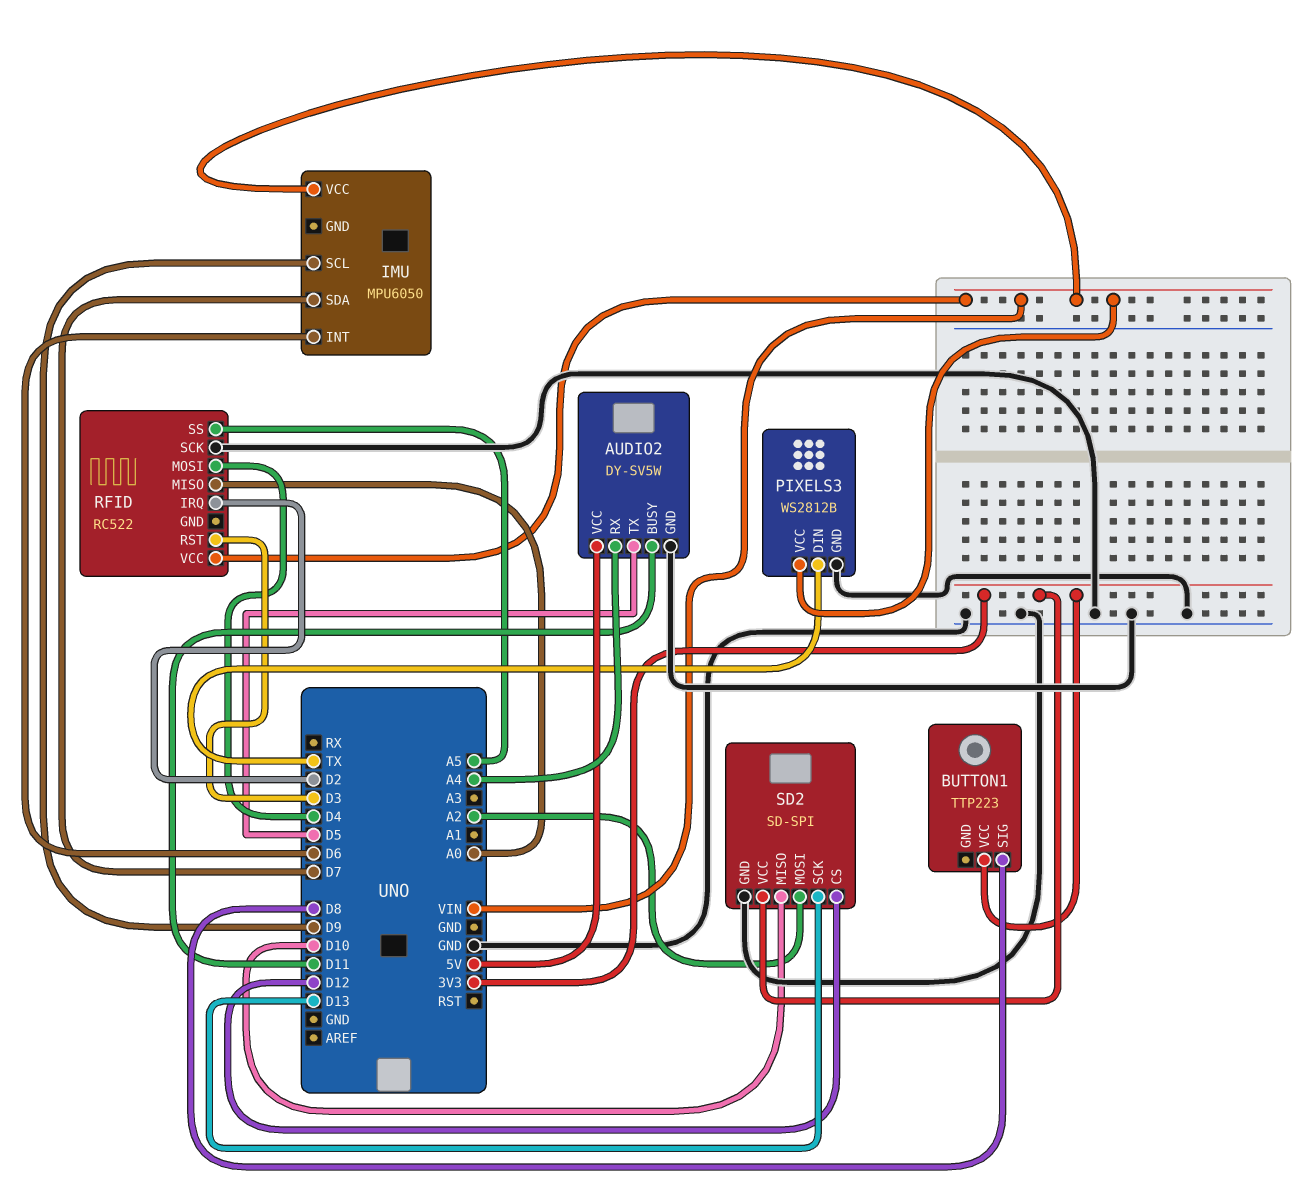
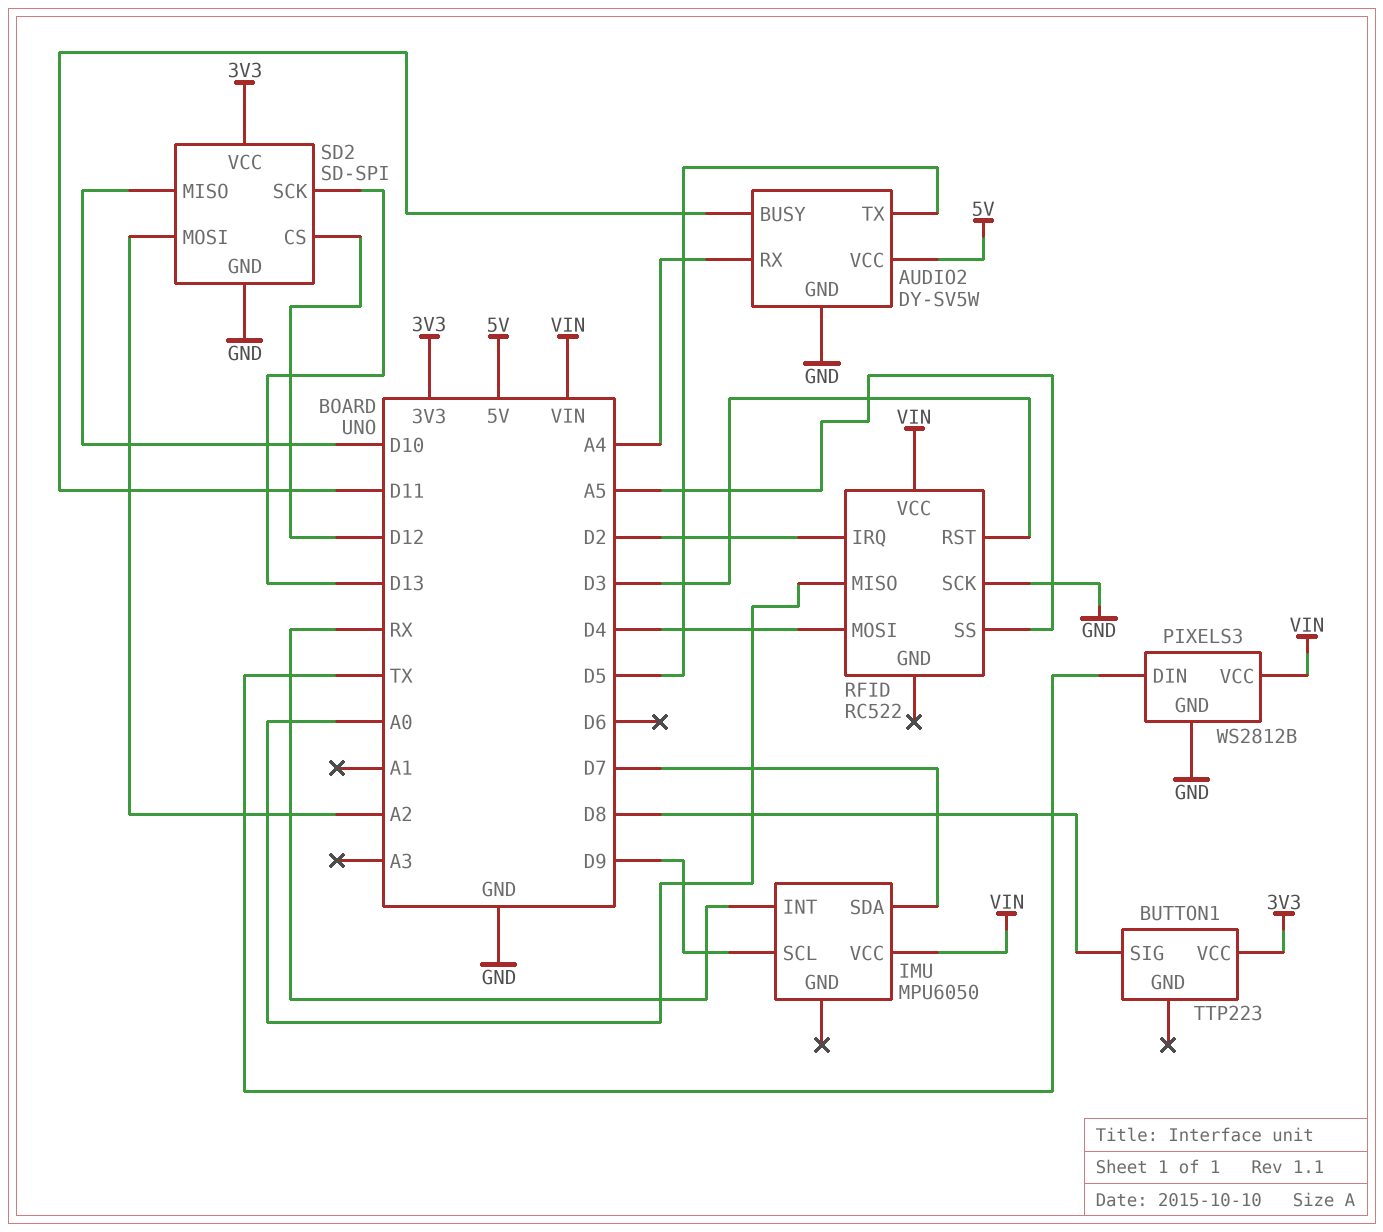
IMU pin INT: D6 -> RX

